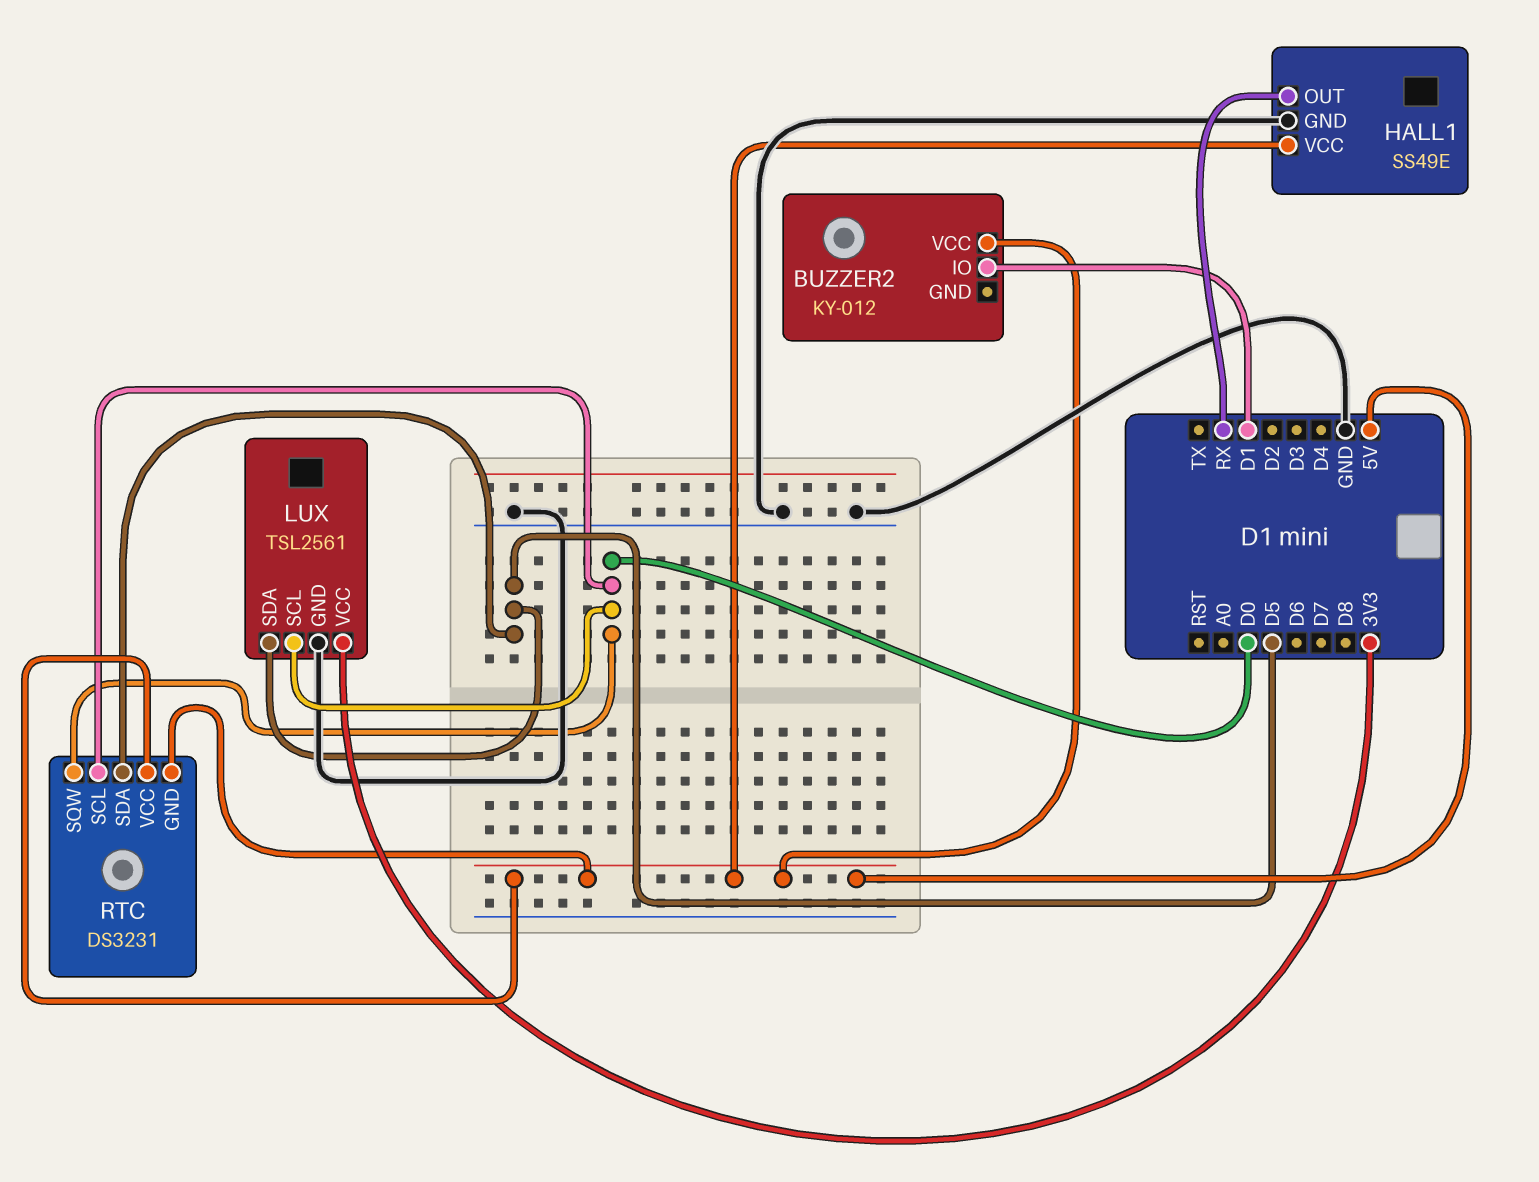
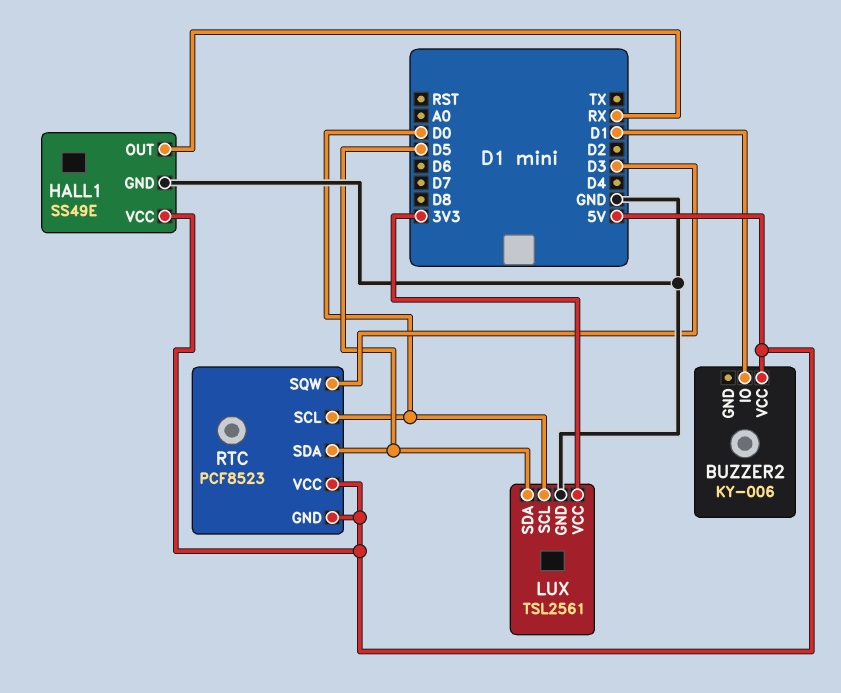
BUZZER2: KY-012 -> KY-006
RTC: DS3231 -> PCF8523
RTC pin SQW: D0 -> D3

